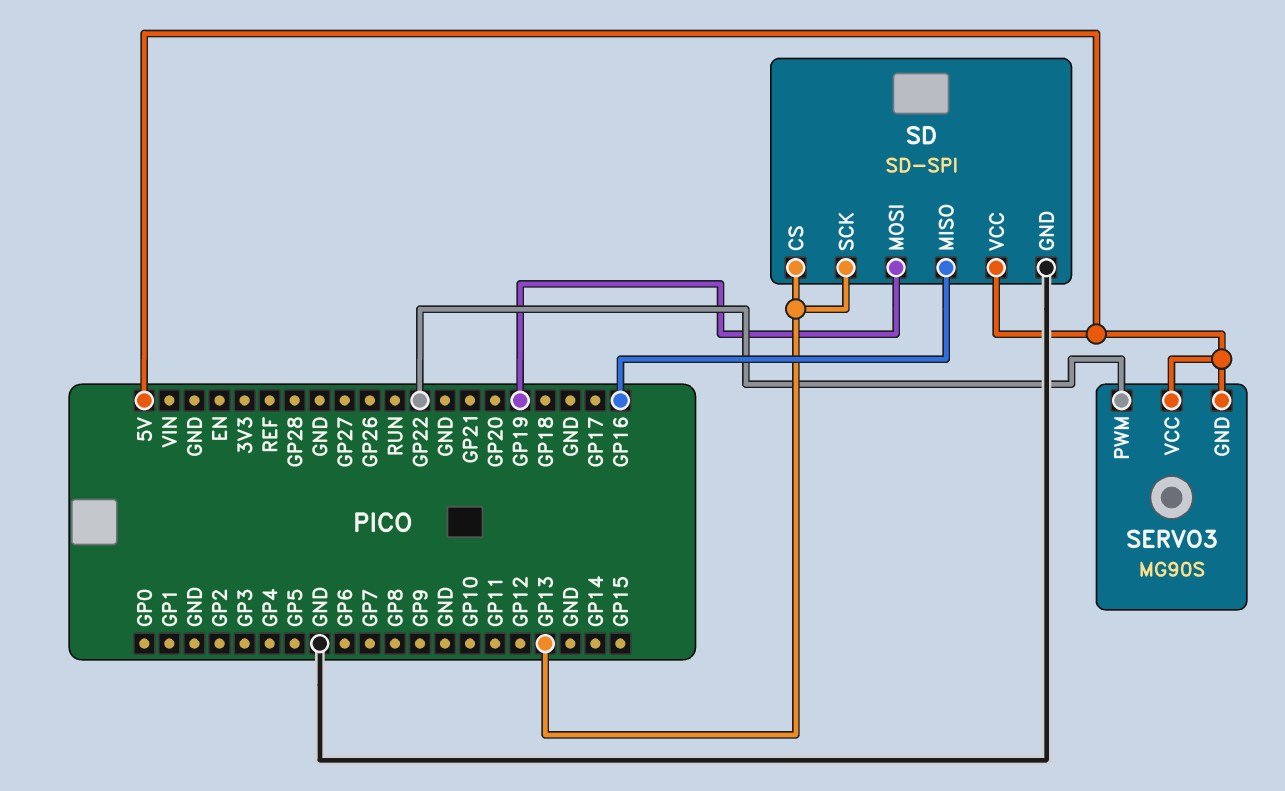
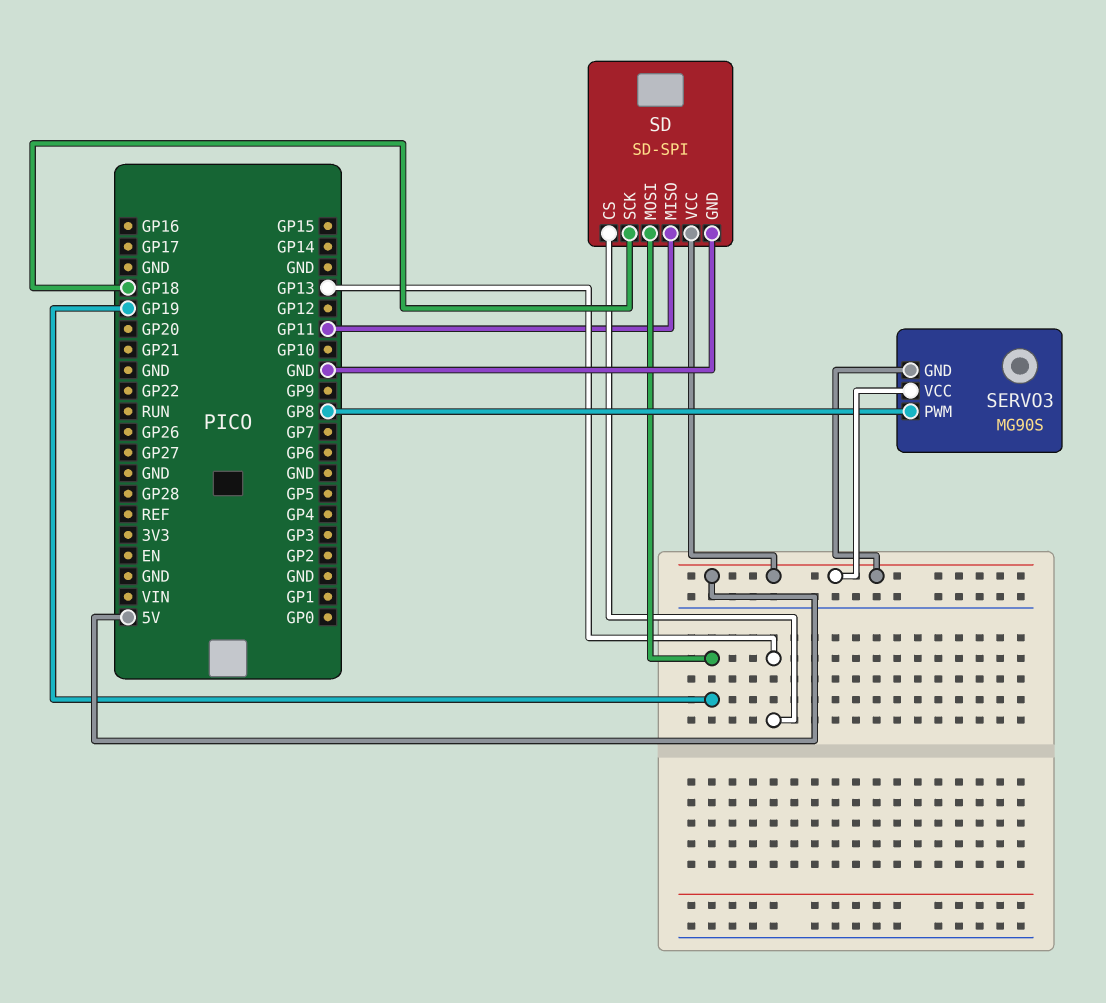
SD pin MISO: GP16 -> GP11
SD pin SCK: GP13 -> GP18
SERVO3 pin PWM: GP22 -> GP8

